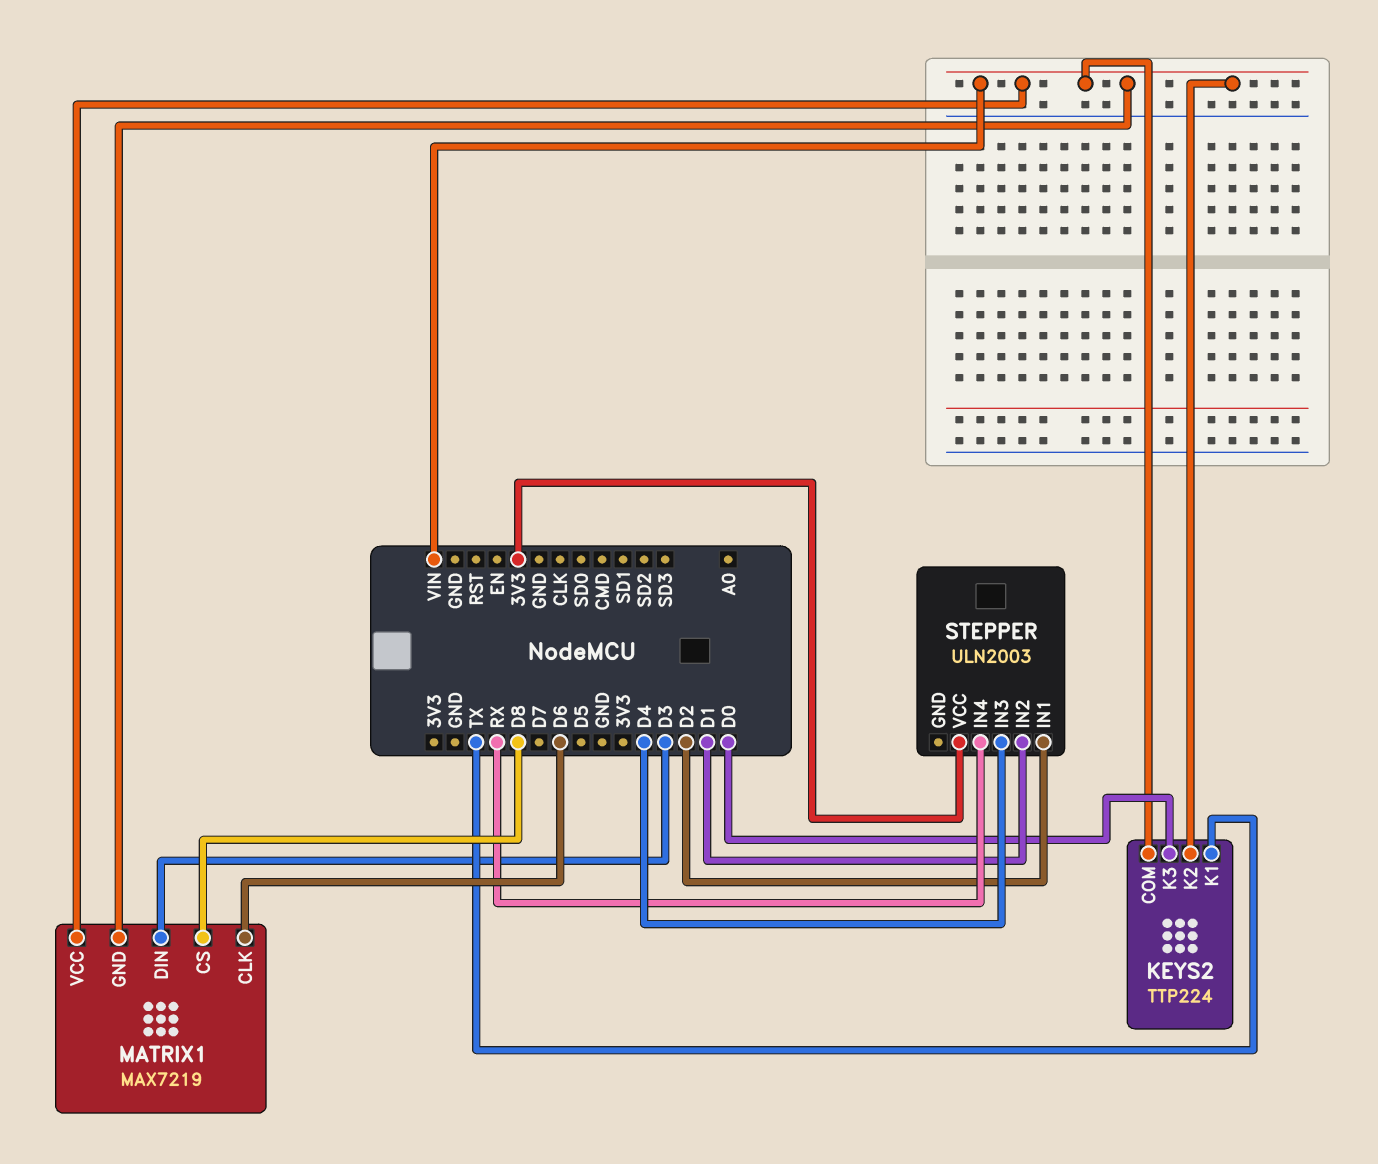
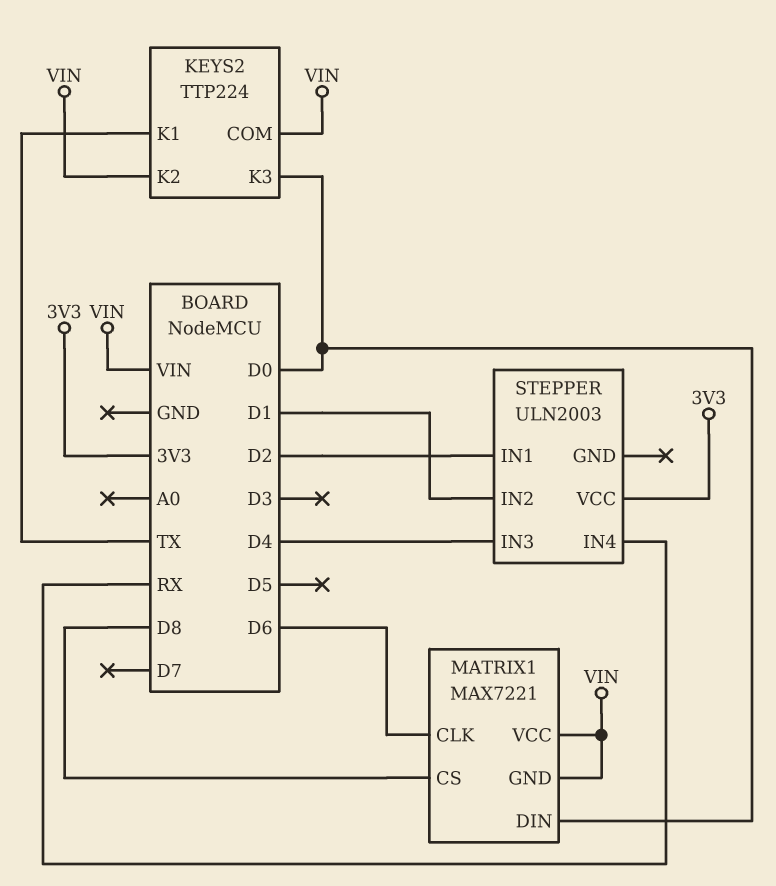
MATRIX1: MAX7219 -> MAX7221
MATRIX1 pin DIN: D3 -> D0

